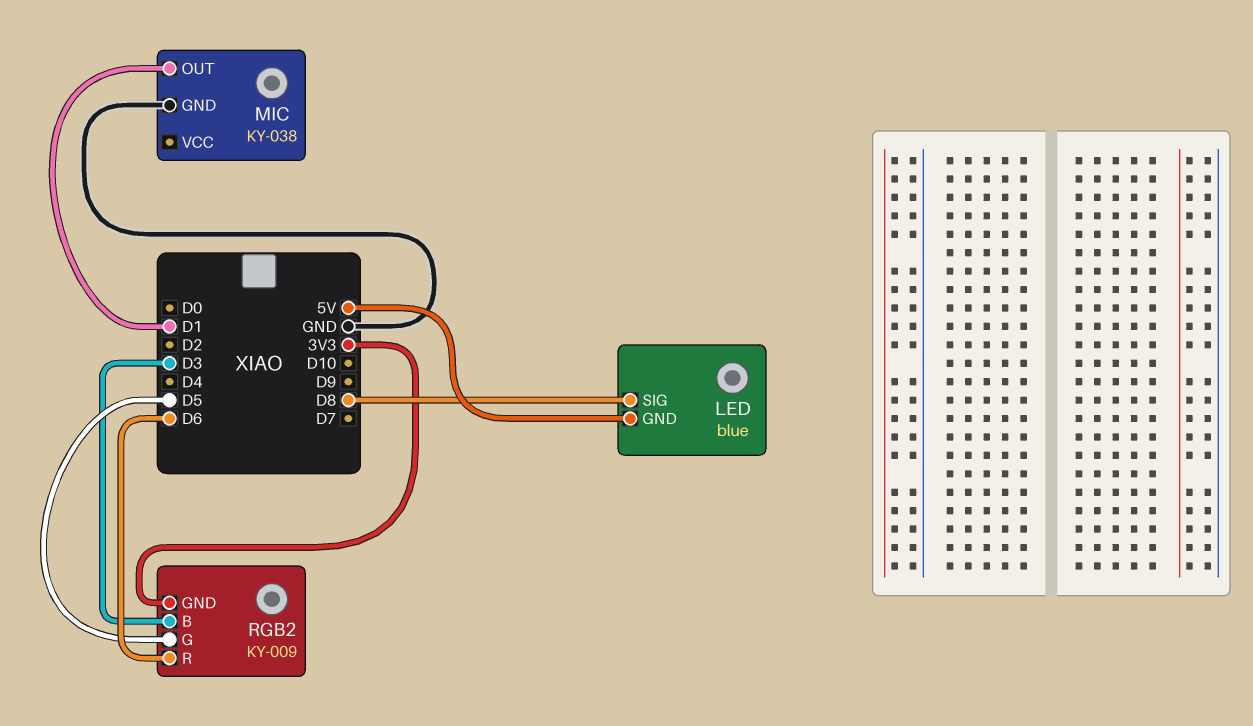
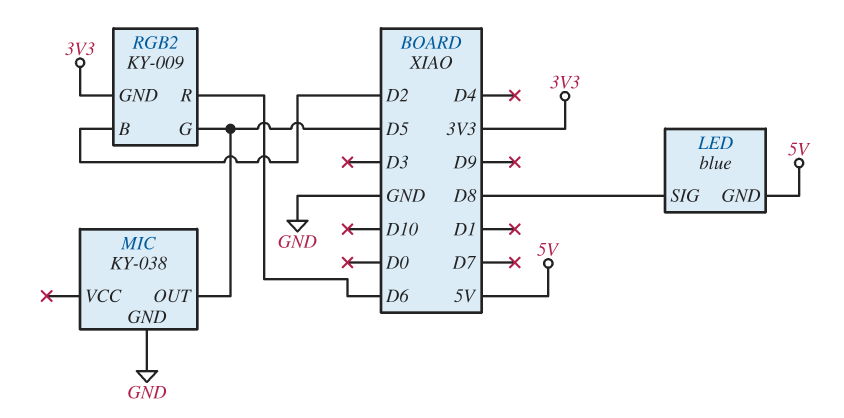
MIC pin OUT: D1 -> D5
RGB2 pin B: D3 -> D2

